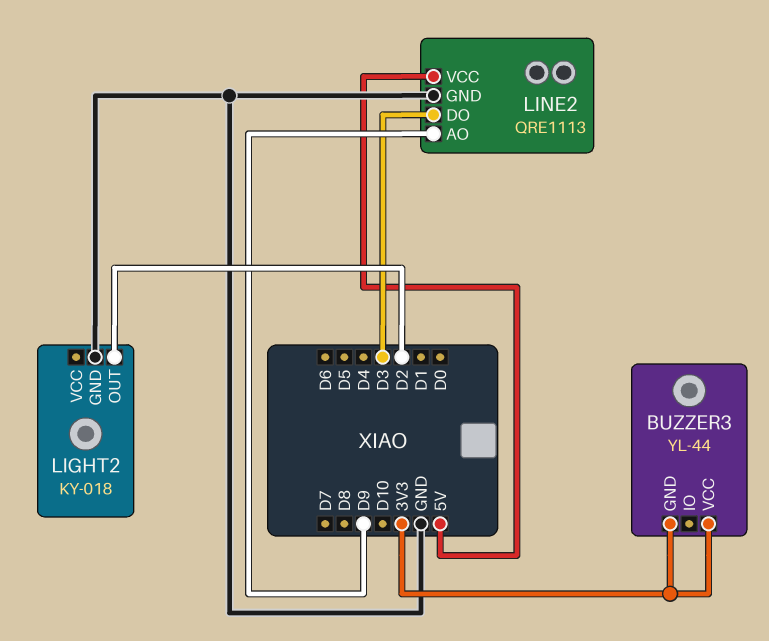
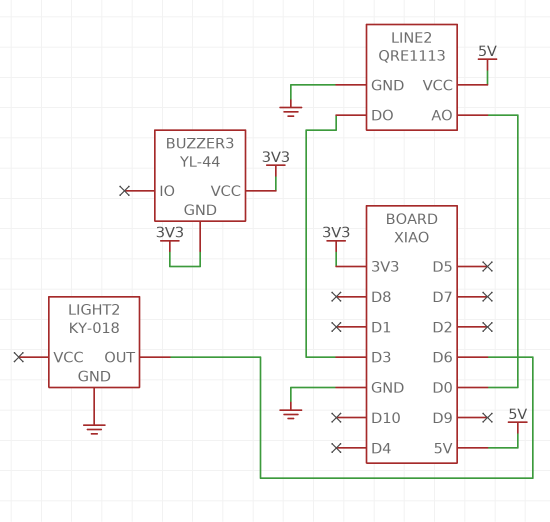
LIGHT2 pin OUT: D2 -> D6
LINE2 pin AO: D9 -> D0

